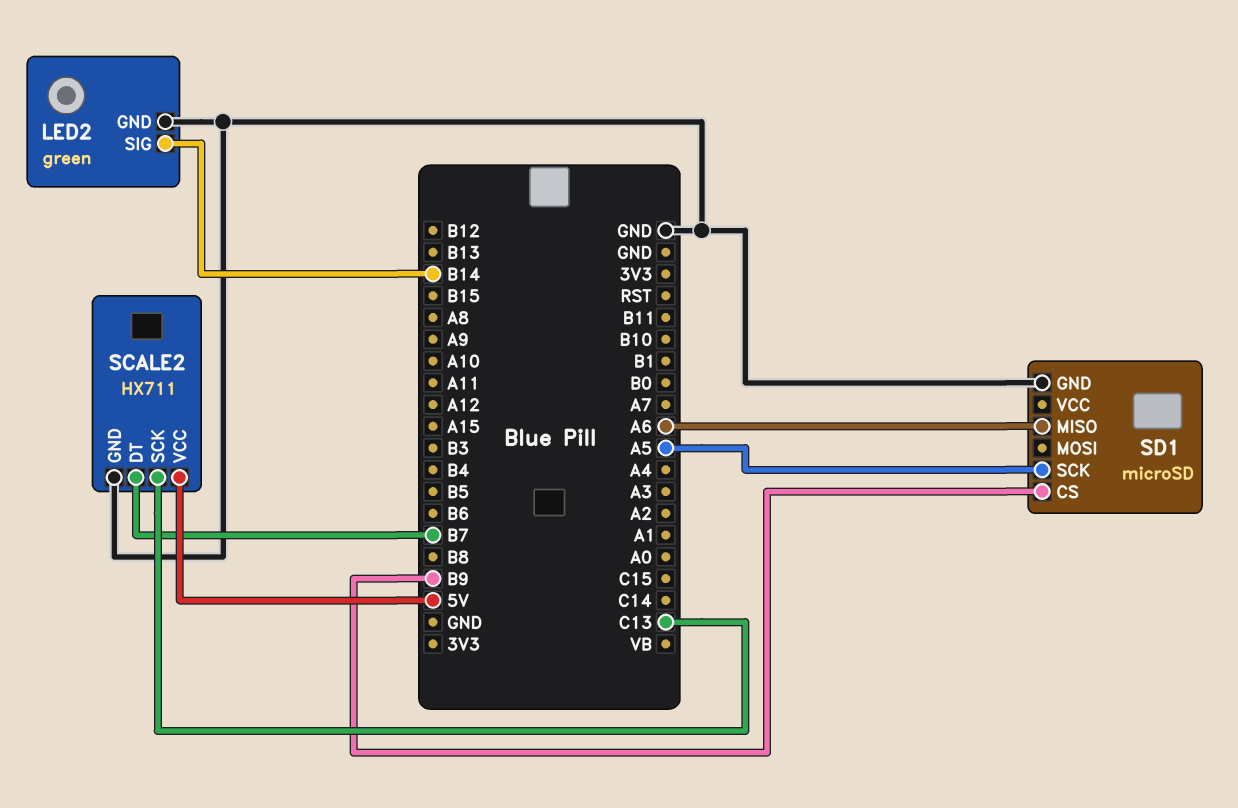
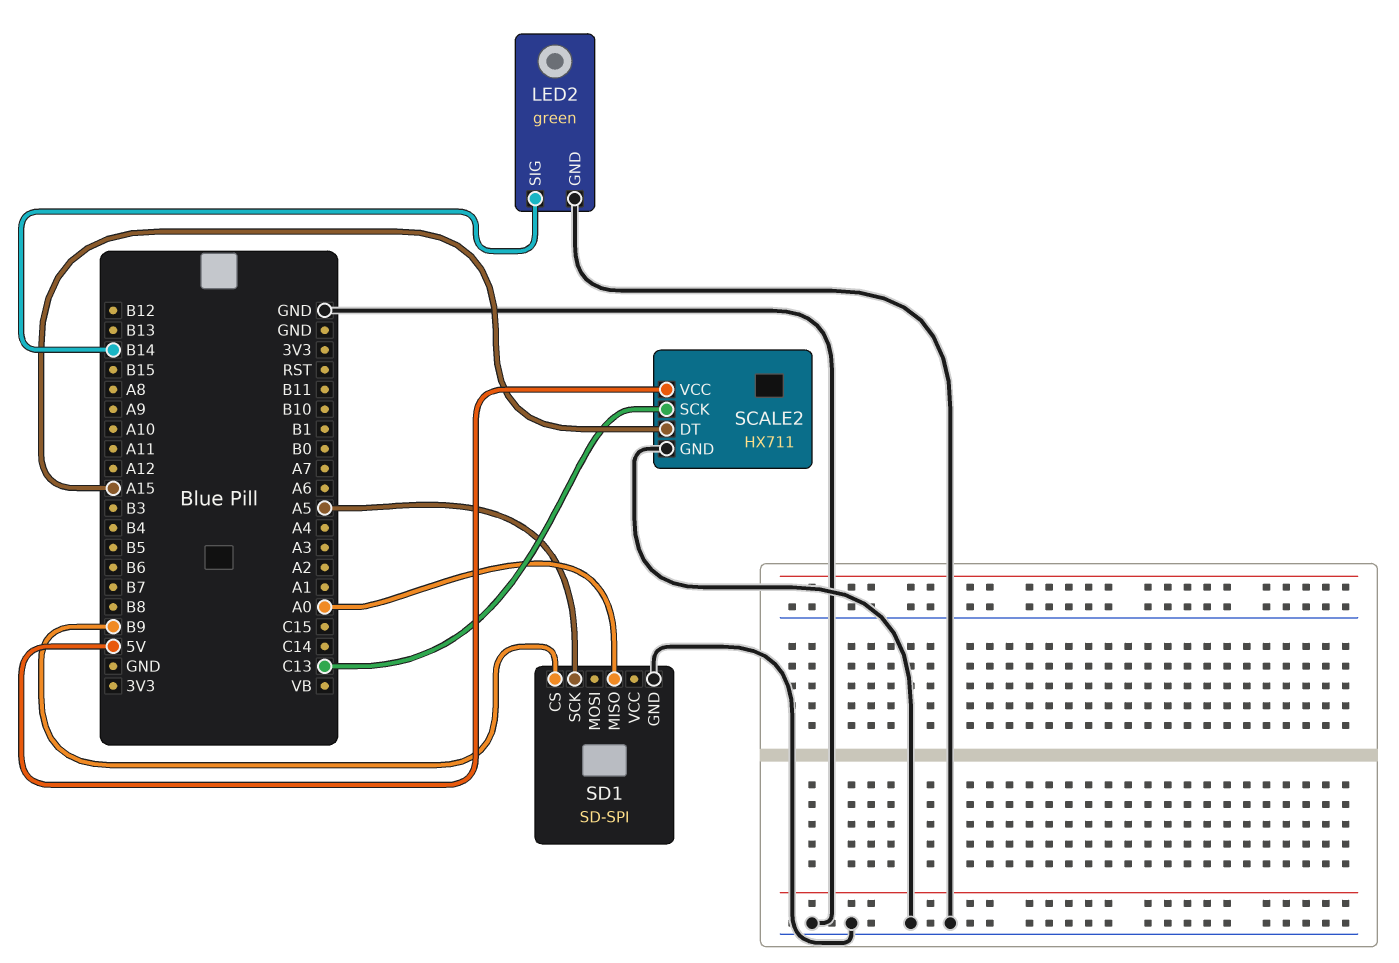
SCALE2 pin DT: B7 -> A15
SD1: microSD -> SD-SPI
SD1 pin MISO: A6 -> A0

